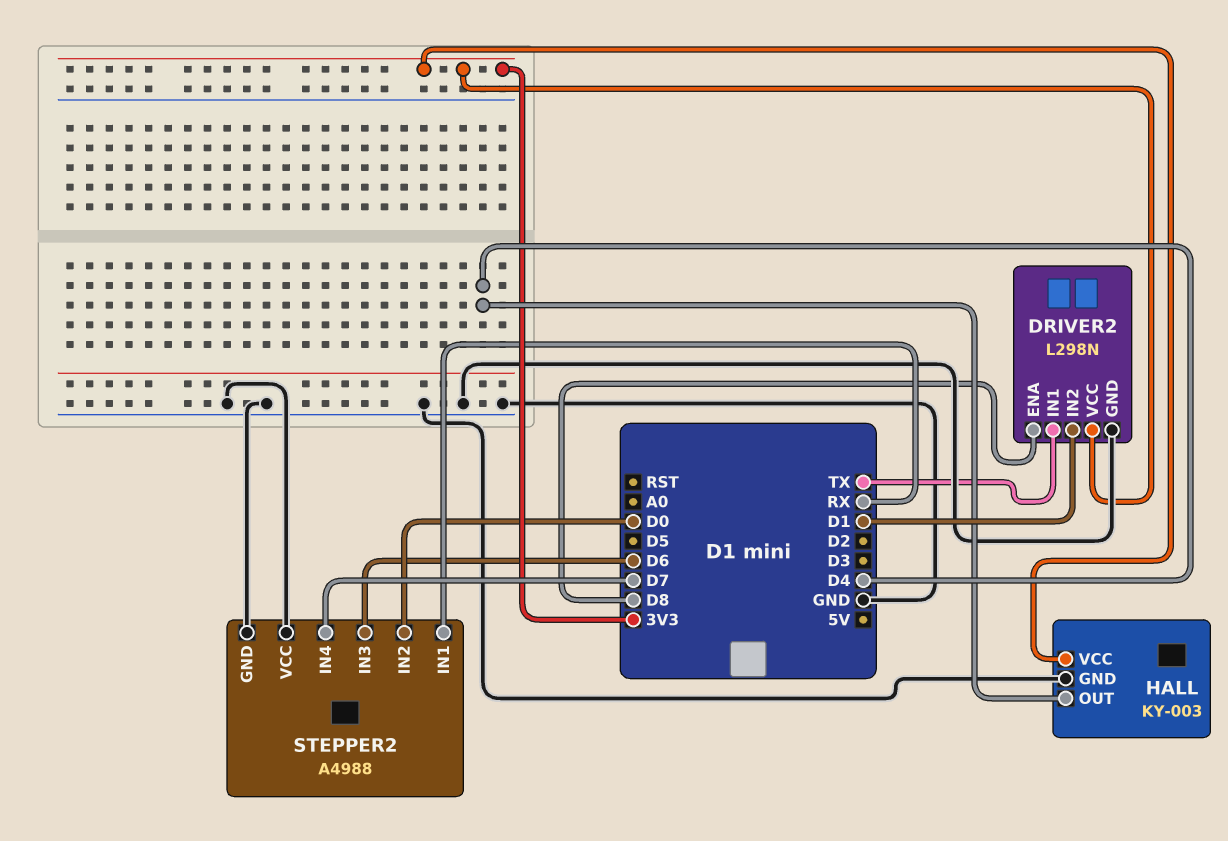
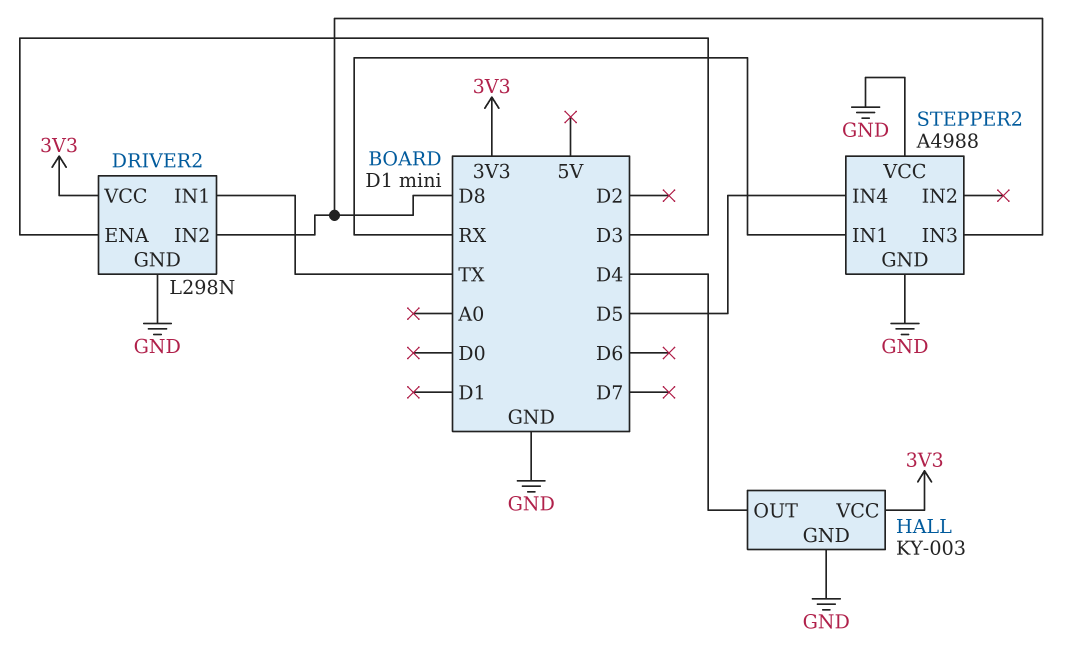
DRIVER2 pin ENA: D8 -> D3
DRIVER2 pin IN2: D1 -> D8
STEPPER2 pin IN2: D0 -> none
STEPPER2 pin IN3: D6 -> D8
STEPPER2 pin IN4: D7 -> D5

